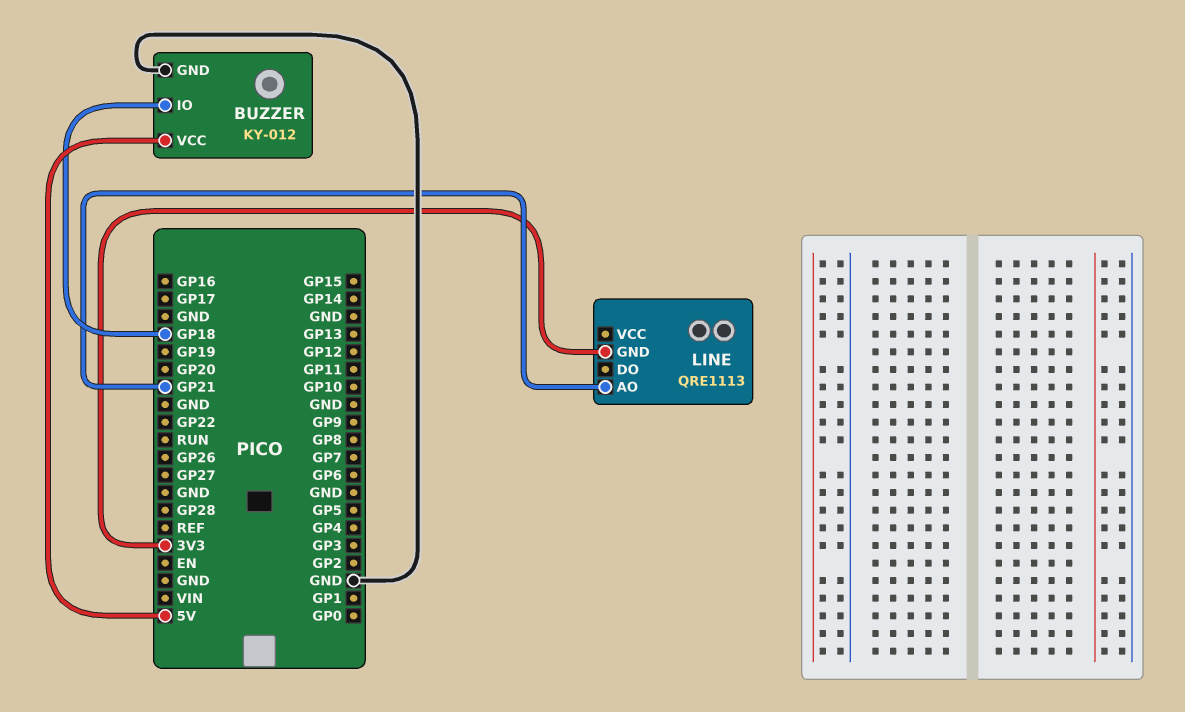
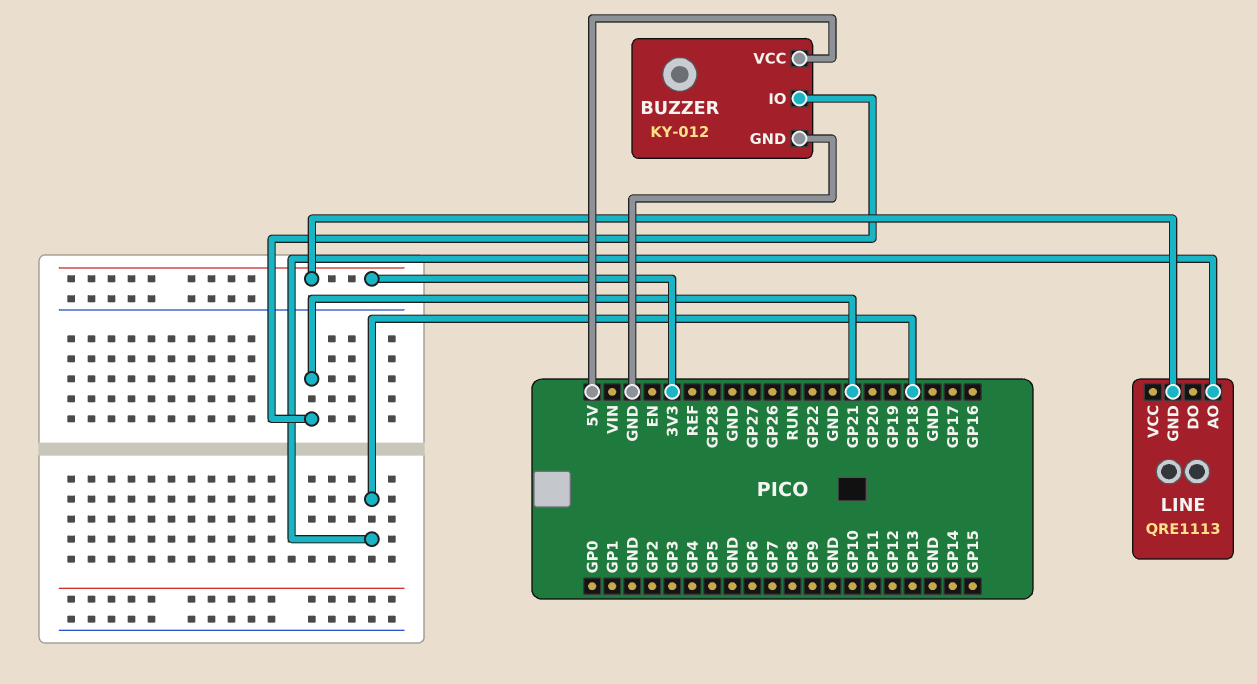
BUZZER pin IO: GP18 -> GP21
LINE pin AO: GP21 -> GP18

